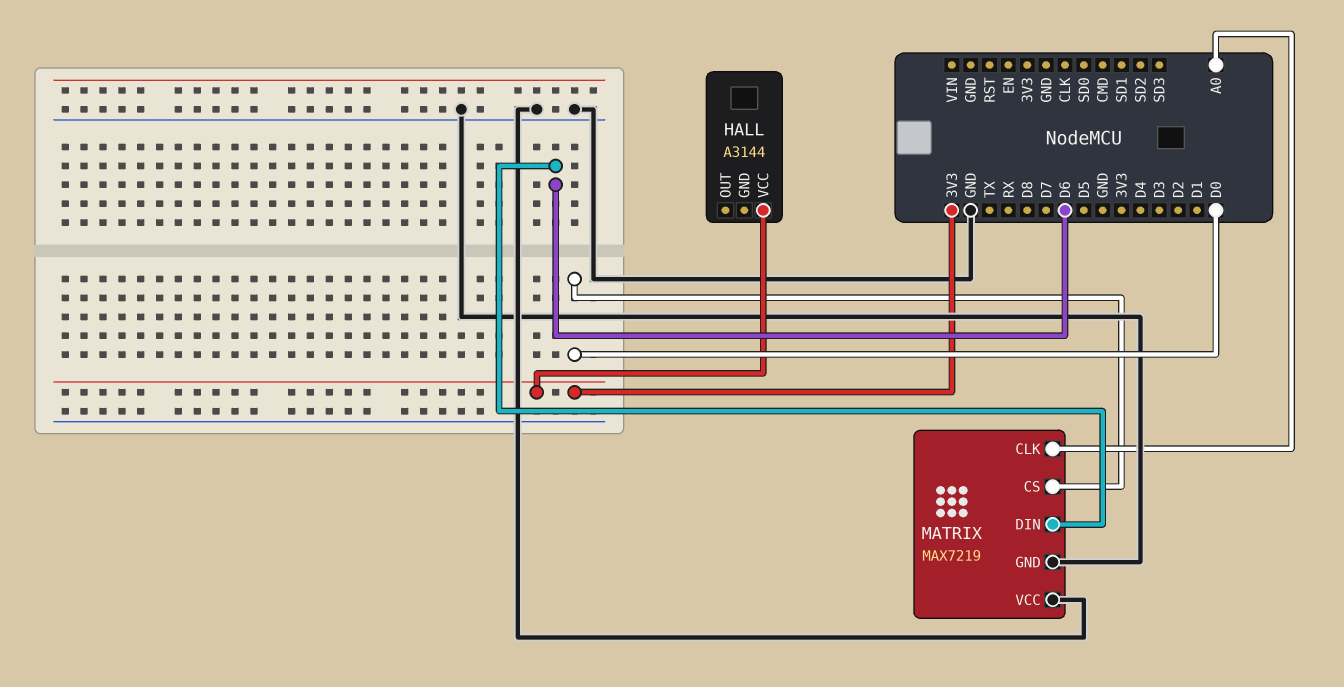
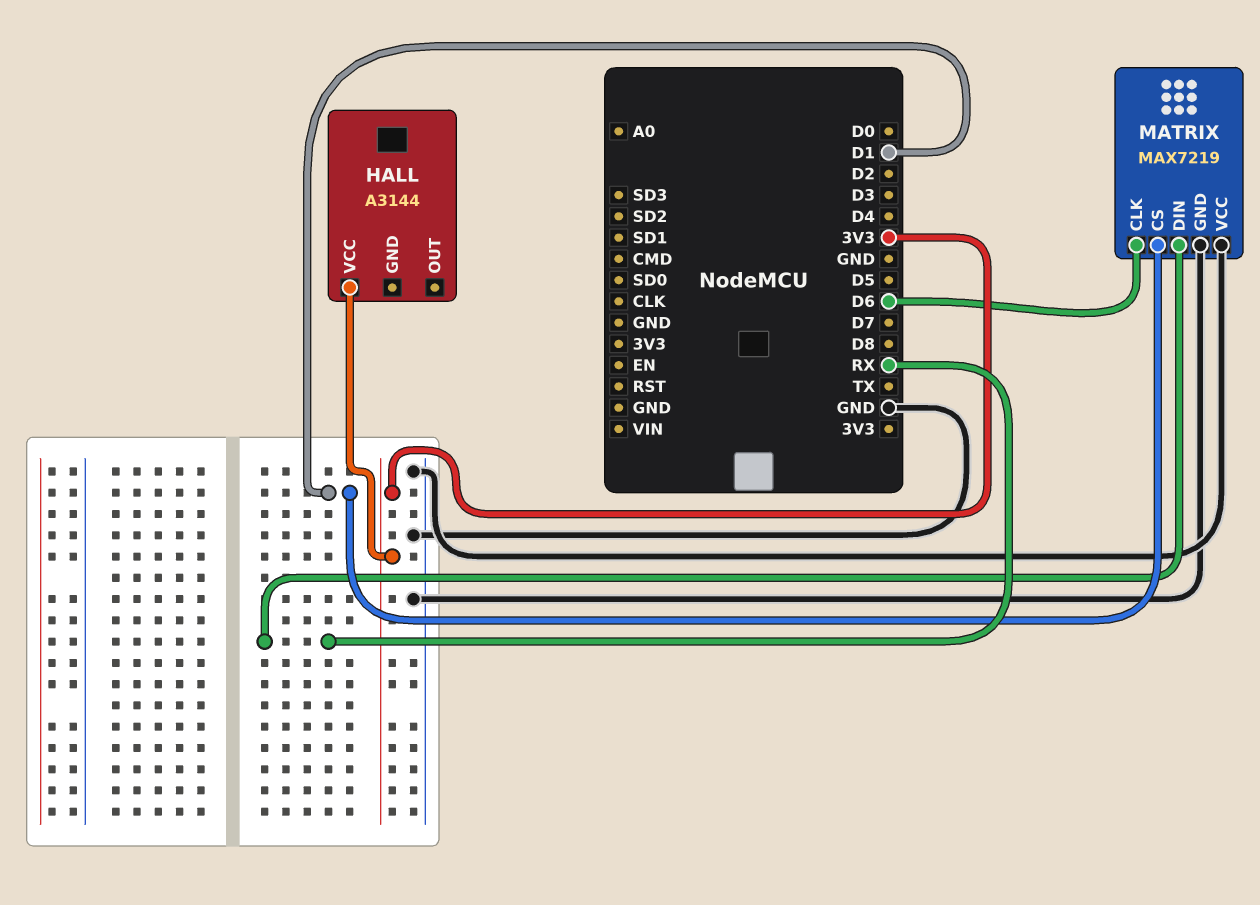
MATRIX pin CLK: A0 -> D6
MATRIX pin CS: D0 -> D1
MATRIX pin DIN: D6 -> RX

